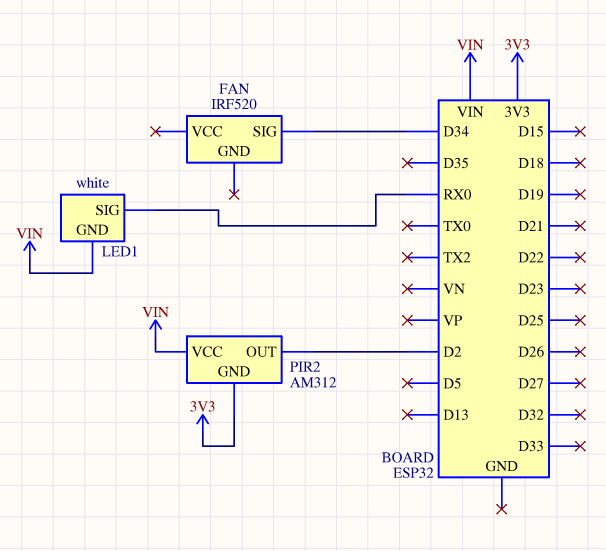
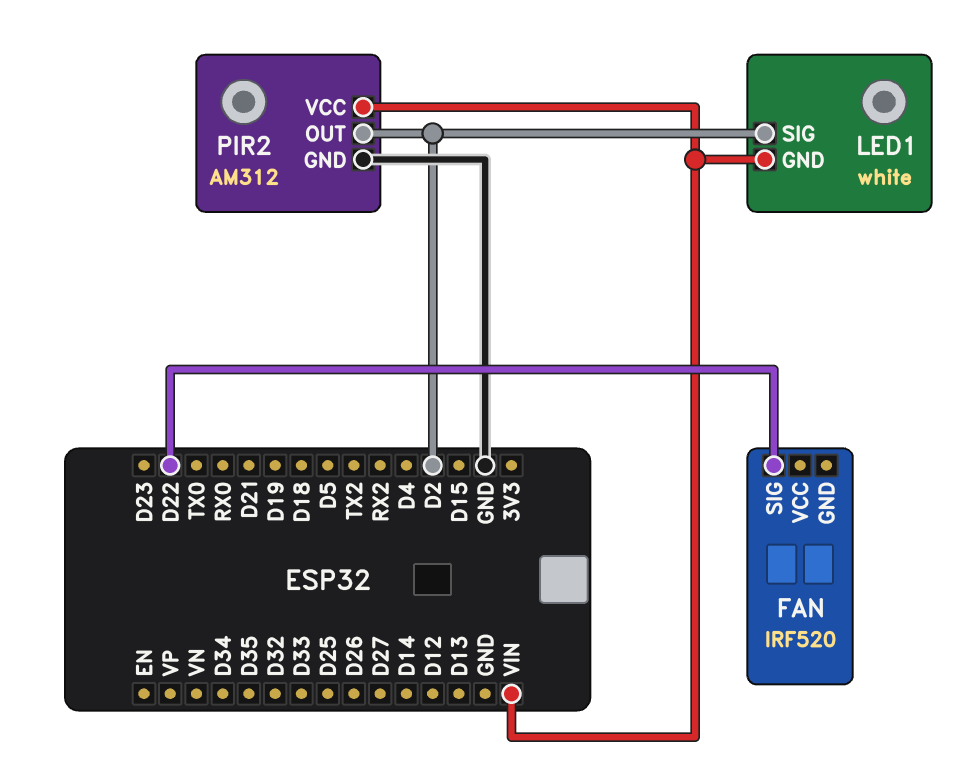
FAN pin SIG: D34 -> D22
LED1 pin SIG: RX0 -> D2
PIR2 pin GND: 3V3 -> GND

